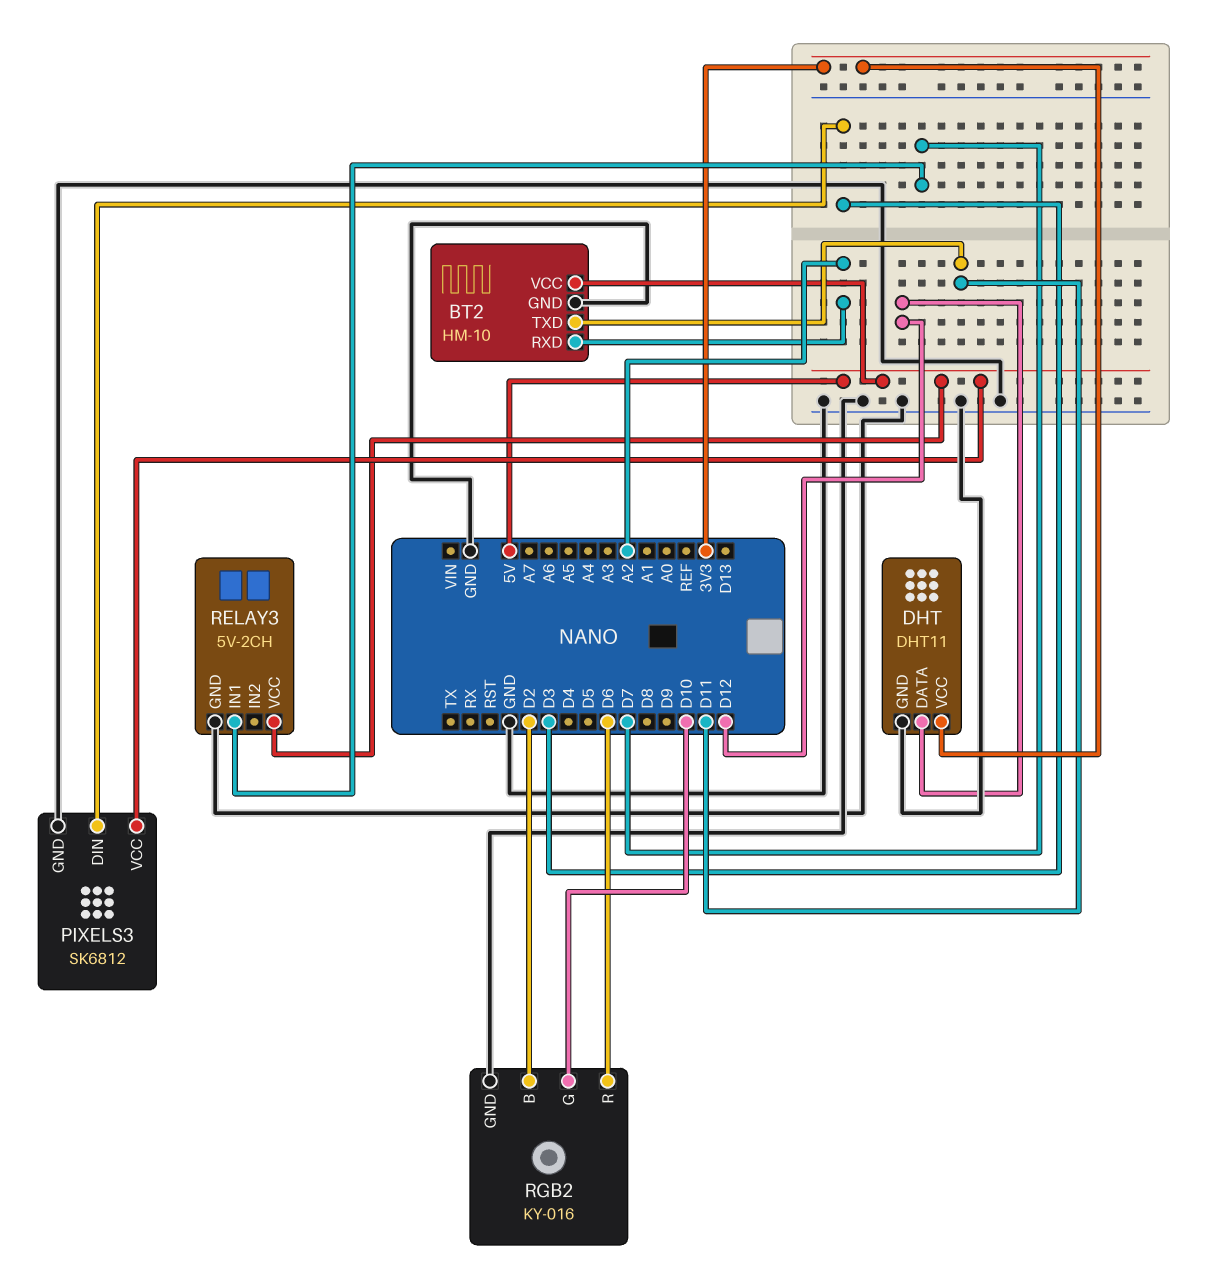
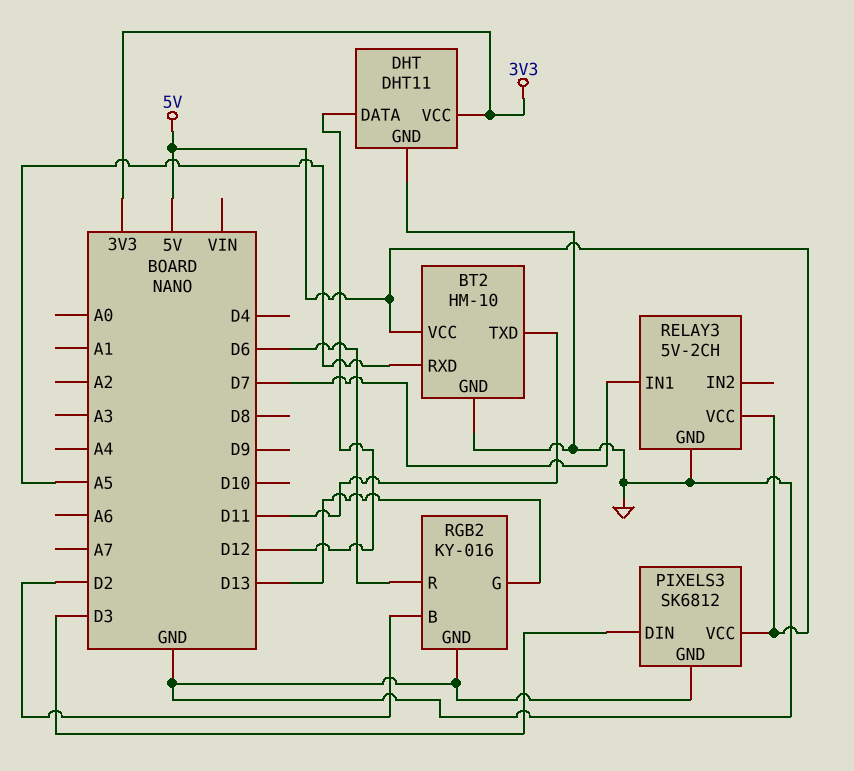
BT2 pin RXD: A2 -> A5
RGB2 pin G: D10 -> D13

